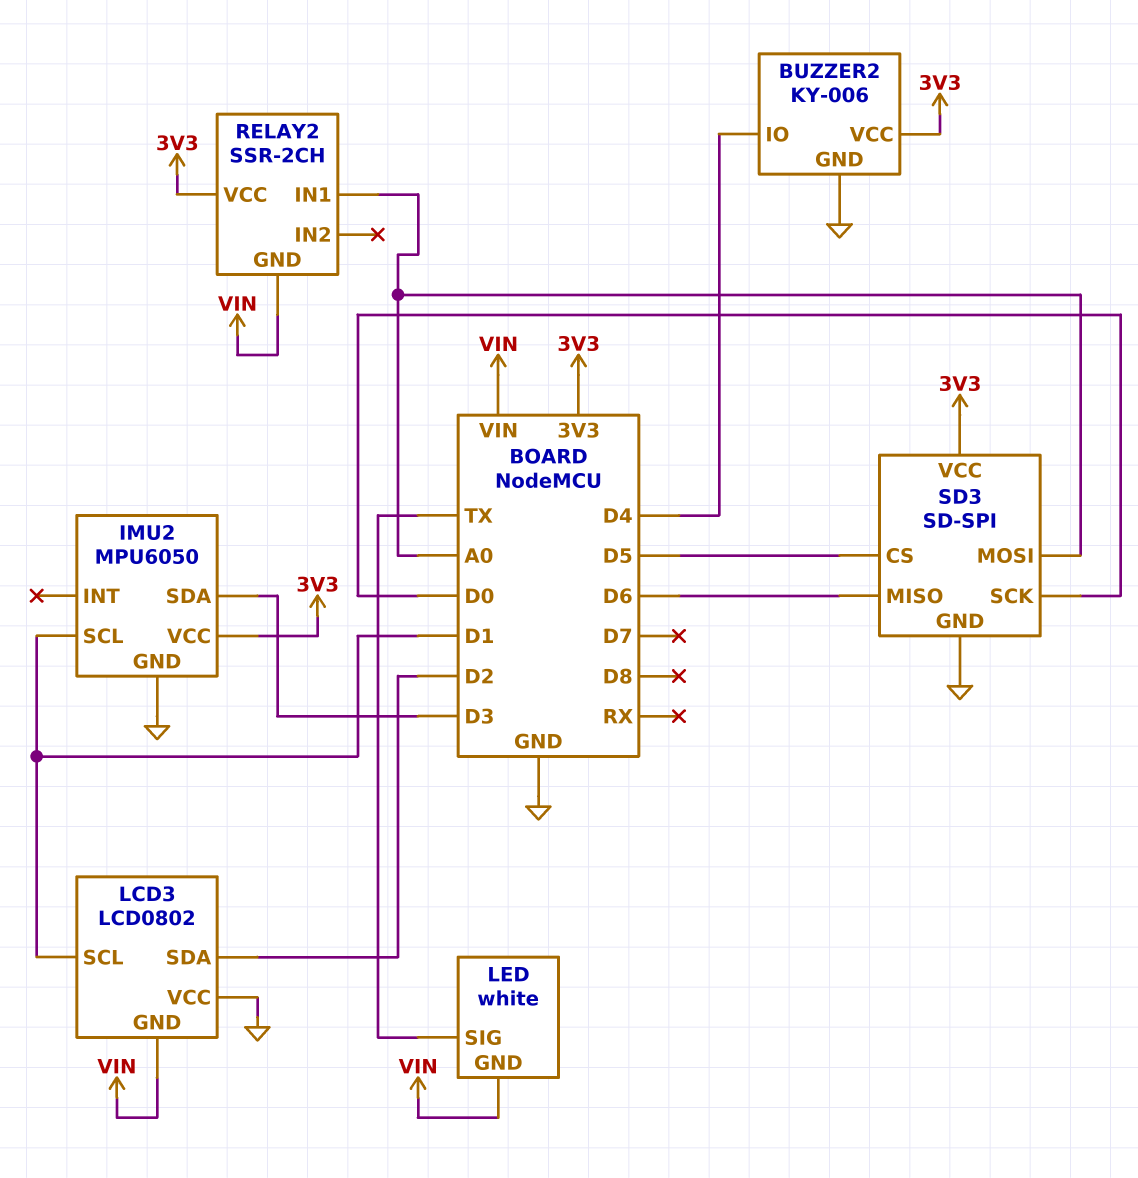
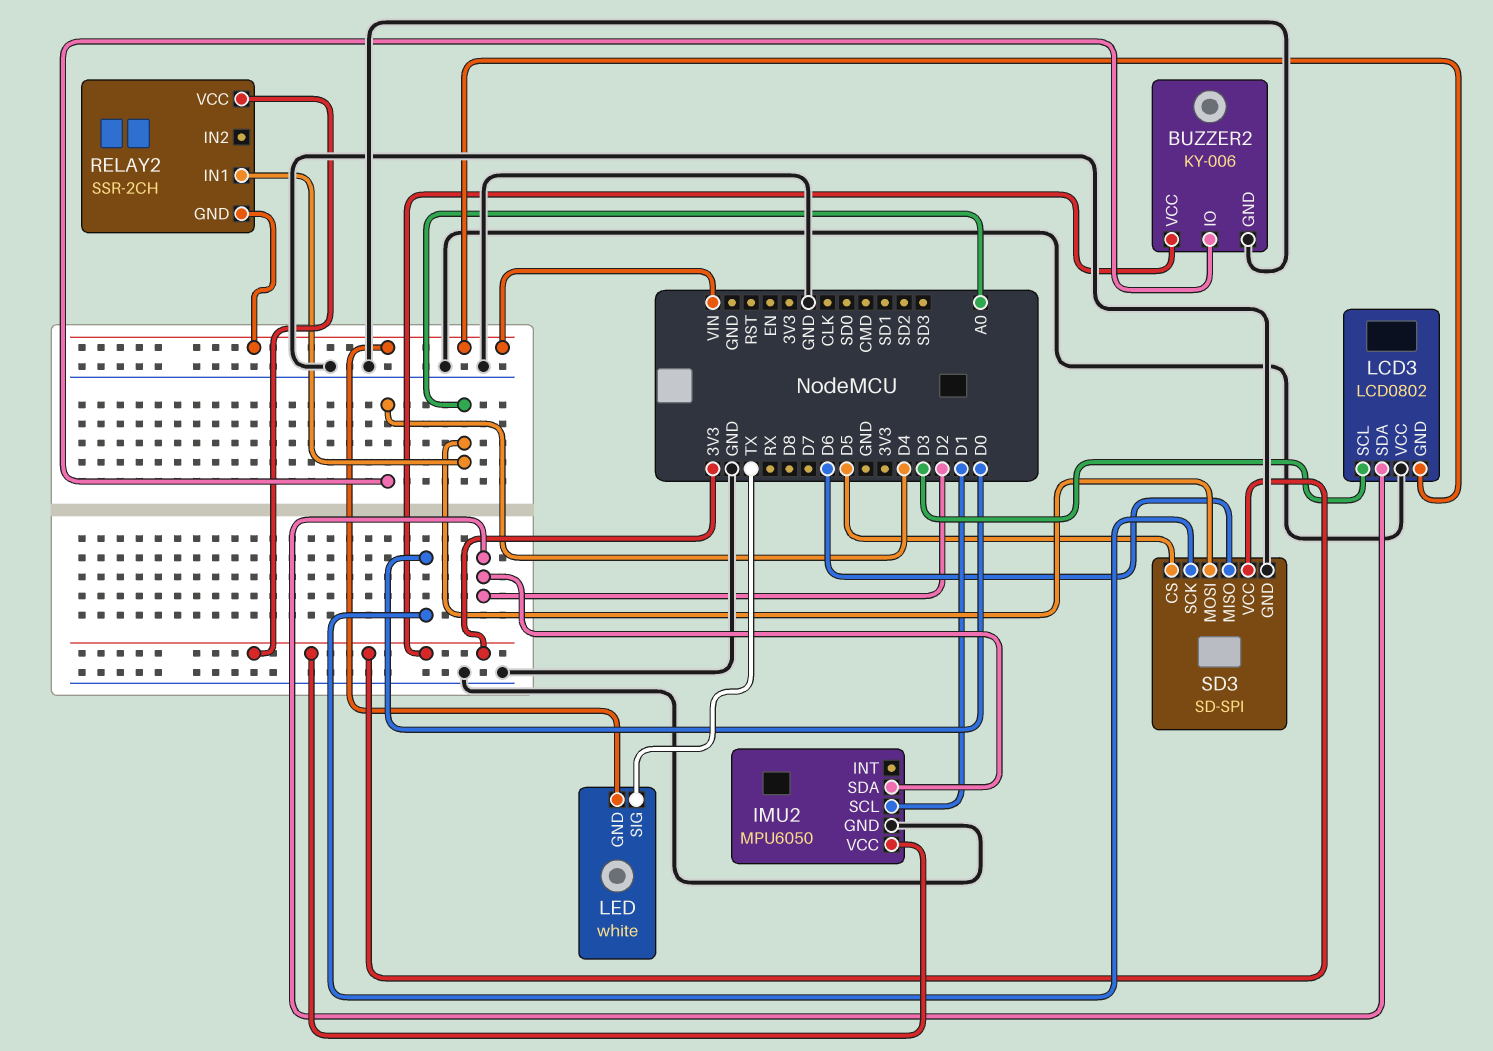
IMU2 pin SDA: D3 -> D2
LCD3 pin SCL: D1 -> D3

